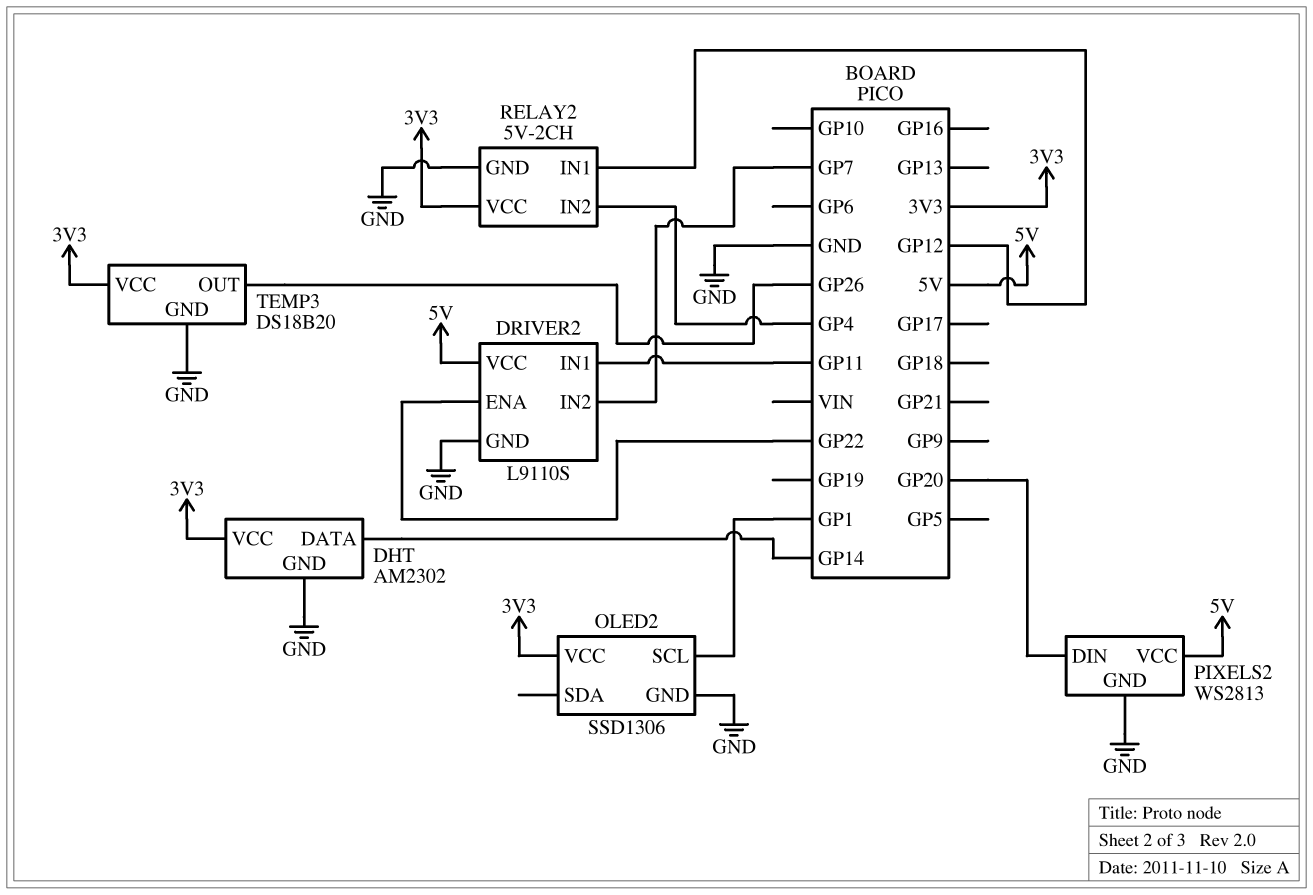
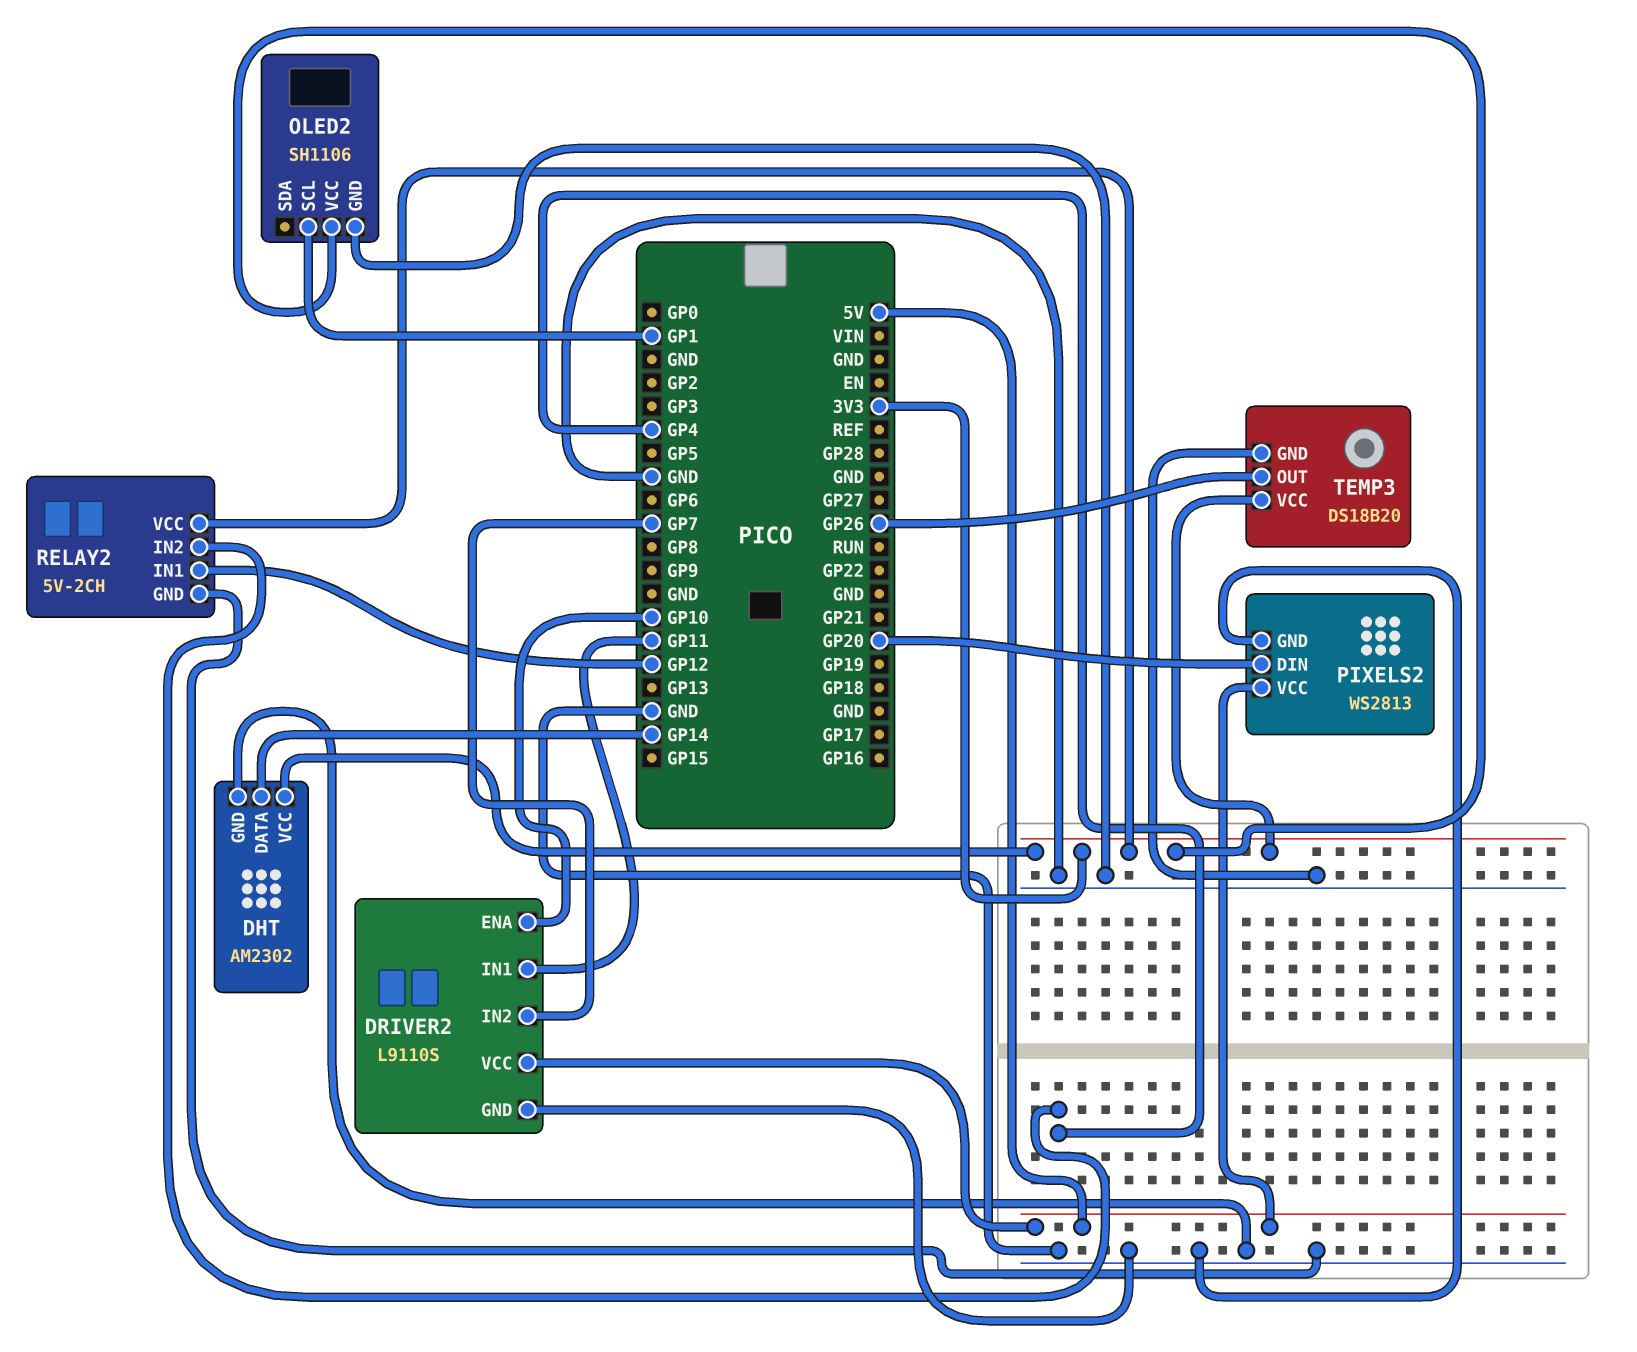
DRIVER2 pin ENA: GP22 -> GP10
OLED2: SSD1306 -> SH1106

